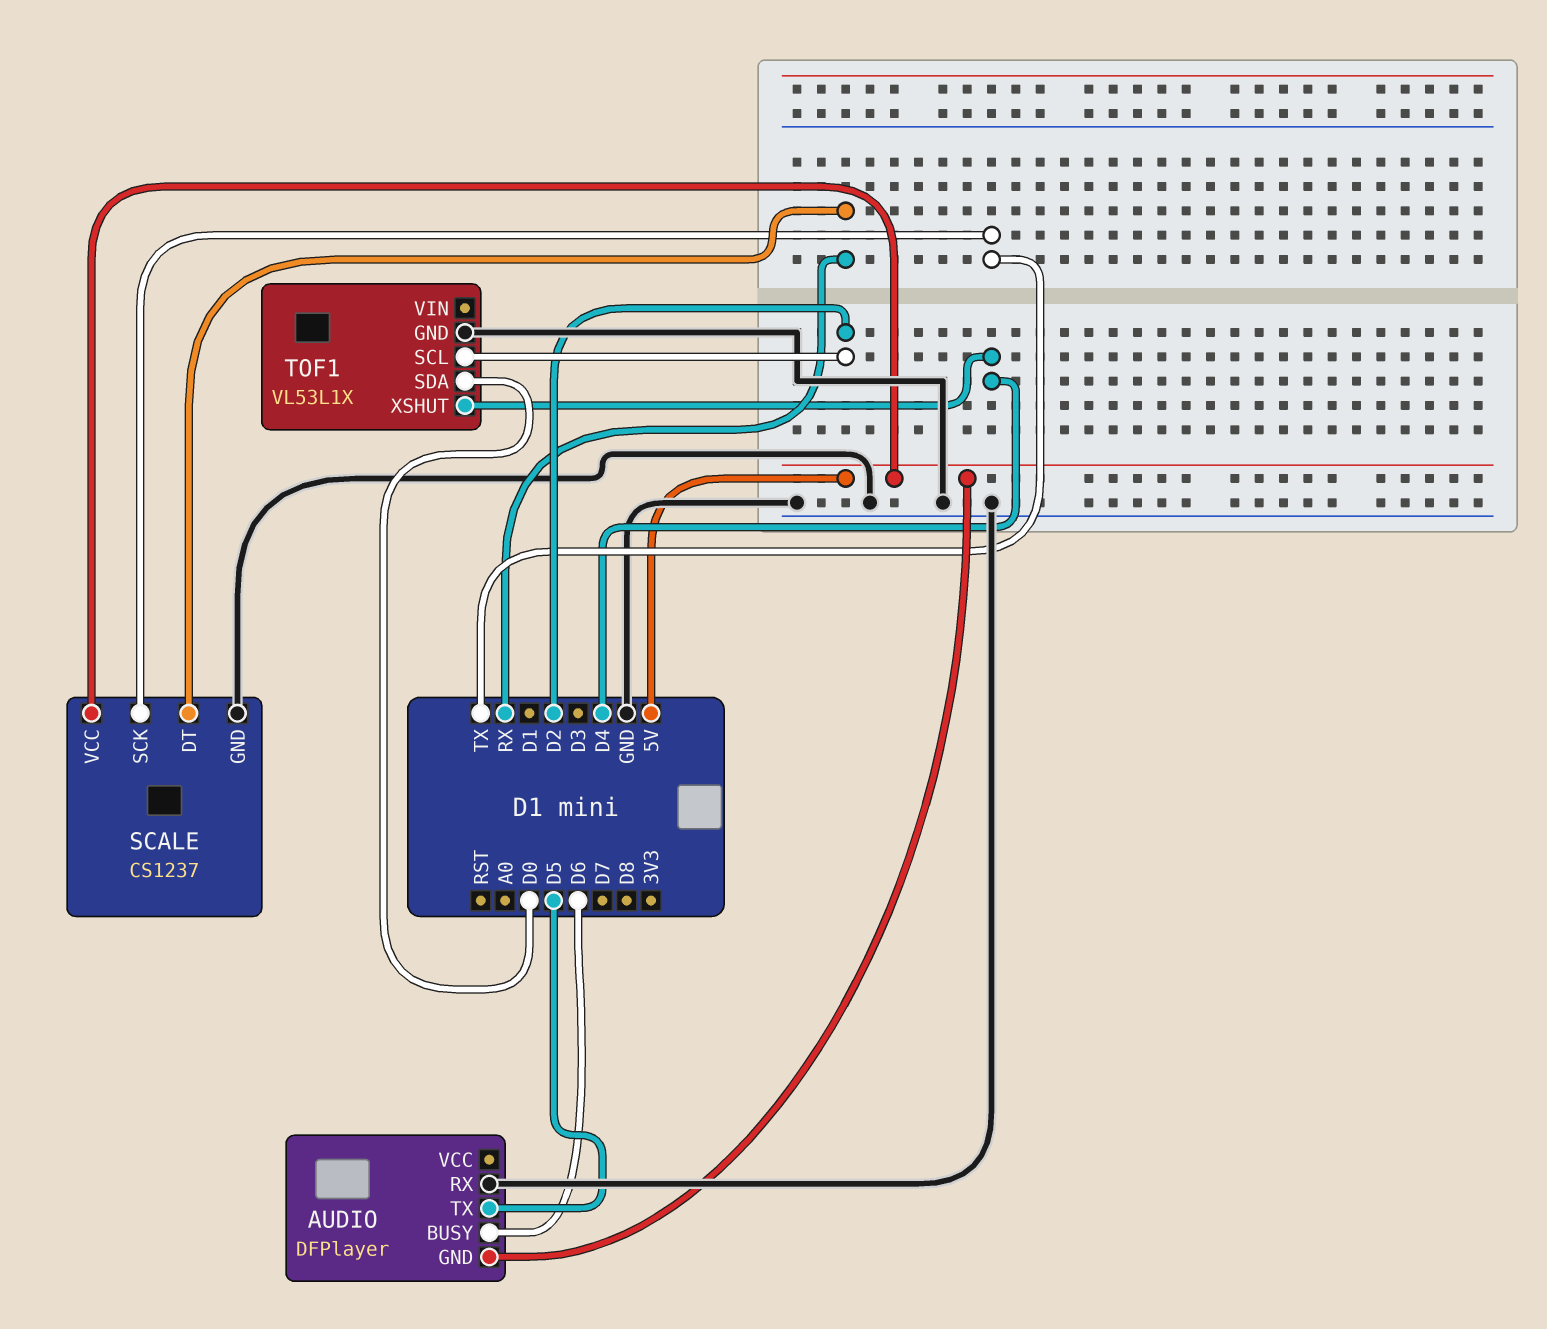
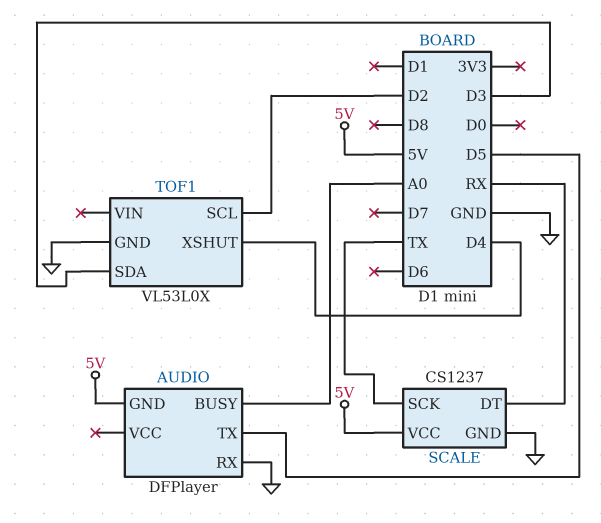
AUDIO pin BUSY: D6 -> A0
TOF1: VL53L1X -> VL53L0X
TOF1 pin SDA: D0 -> D3

